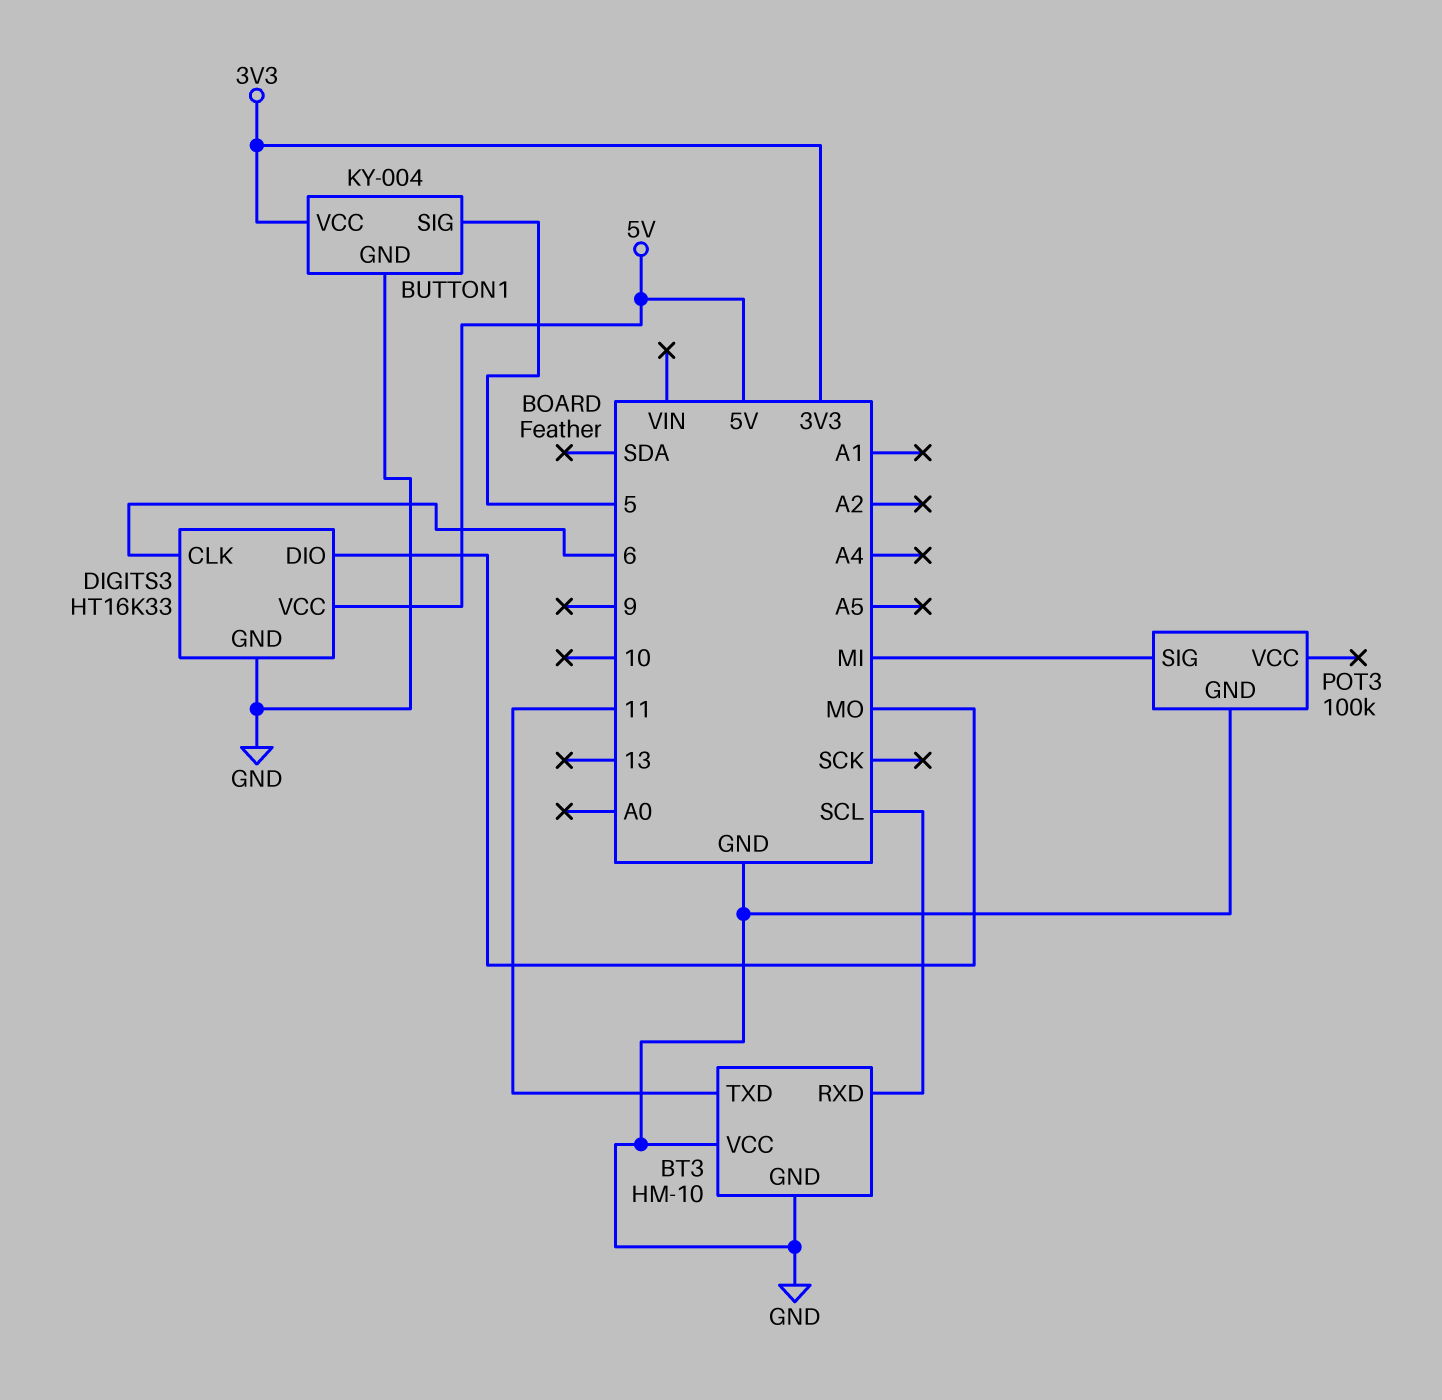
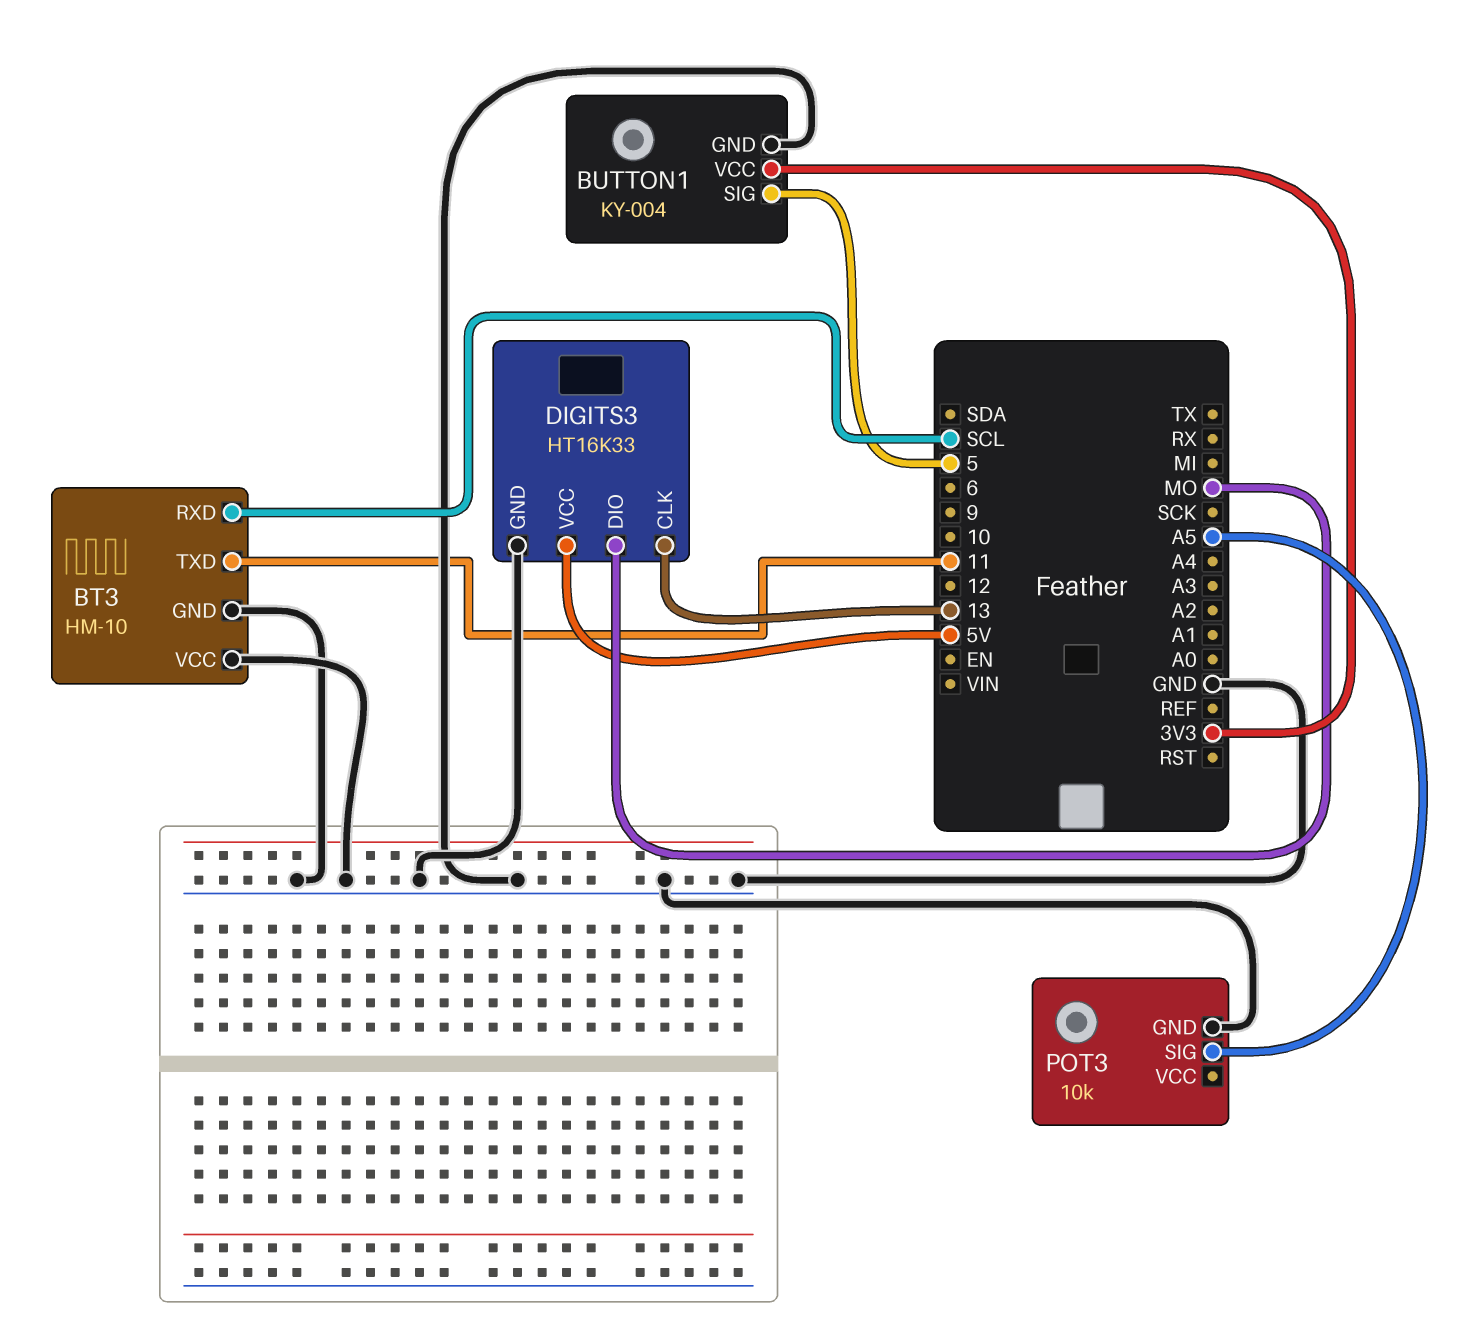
DIGITS3 pin CLK: 6 -> 13
POT3: 100k -> 10k
POT3 pin SIG: MI -> A5

